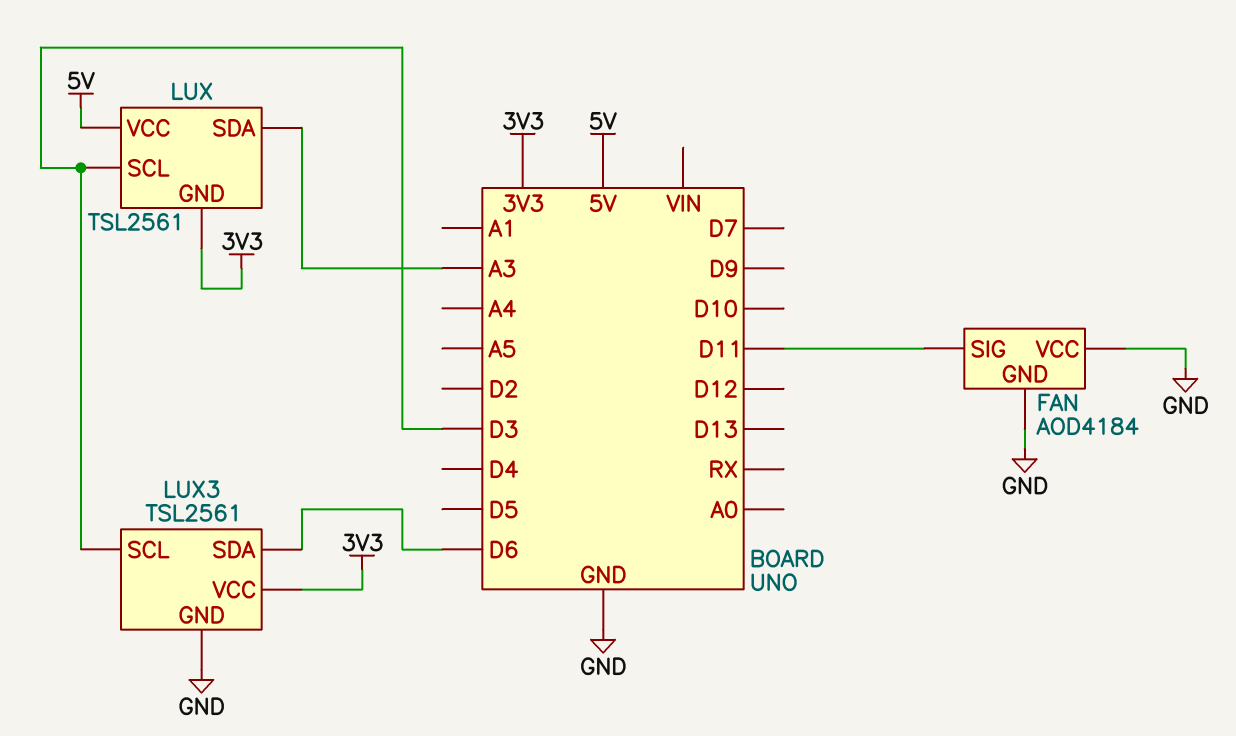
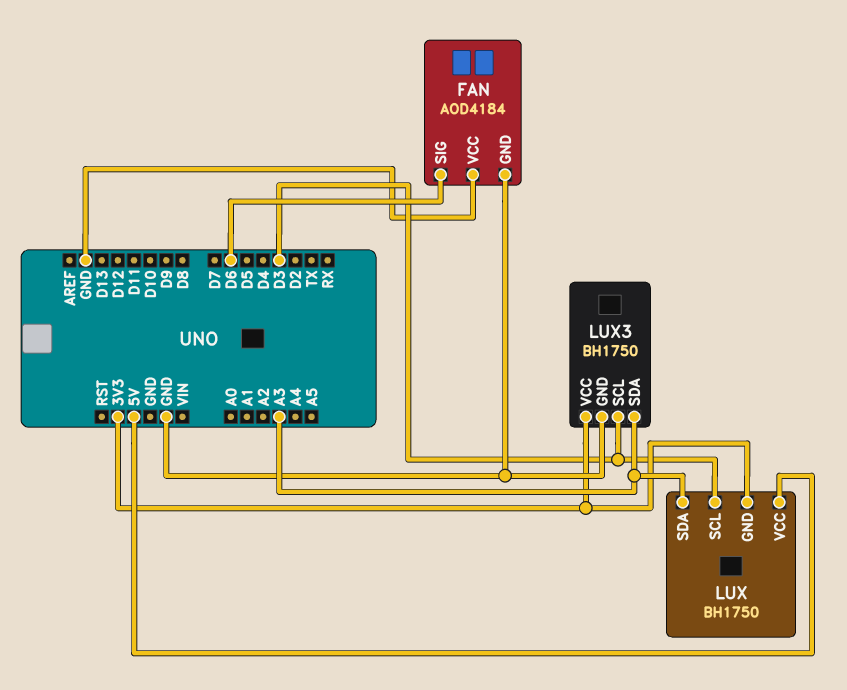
FAN pin SIG: D11 -> D6
LUX: TSL2561 -> BH1750
LUX3: TSL2561 -> BH1750
LUX3 pin SDA: D6 -> A3

